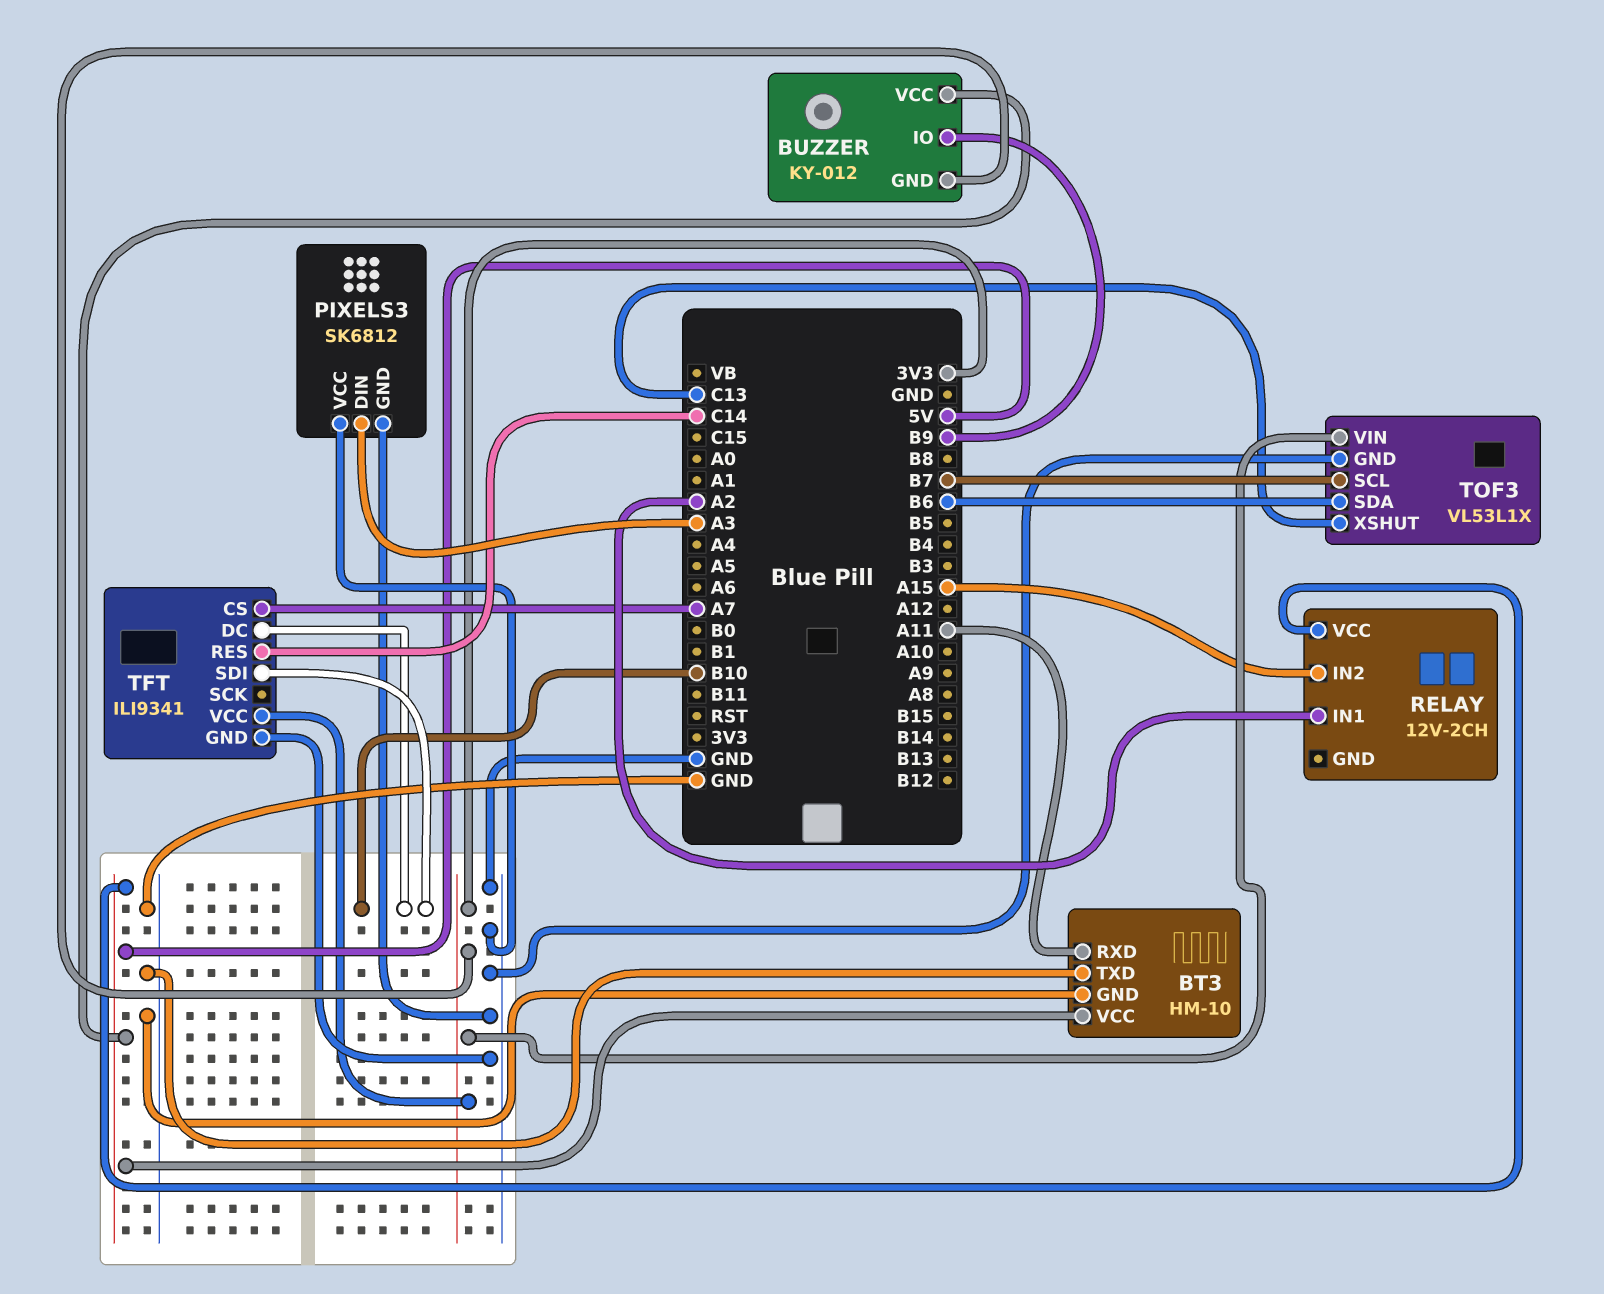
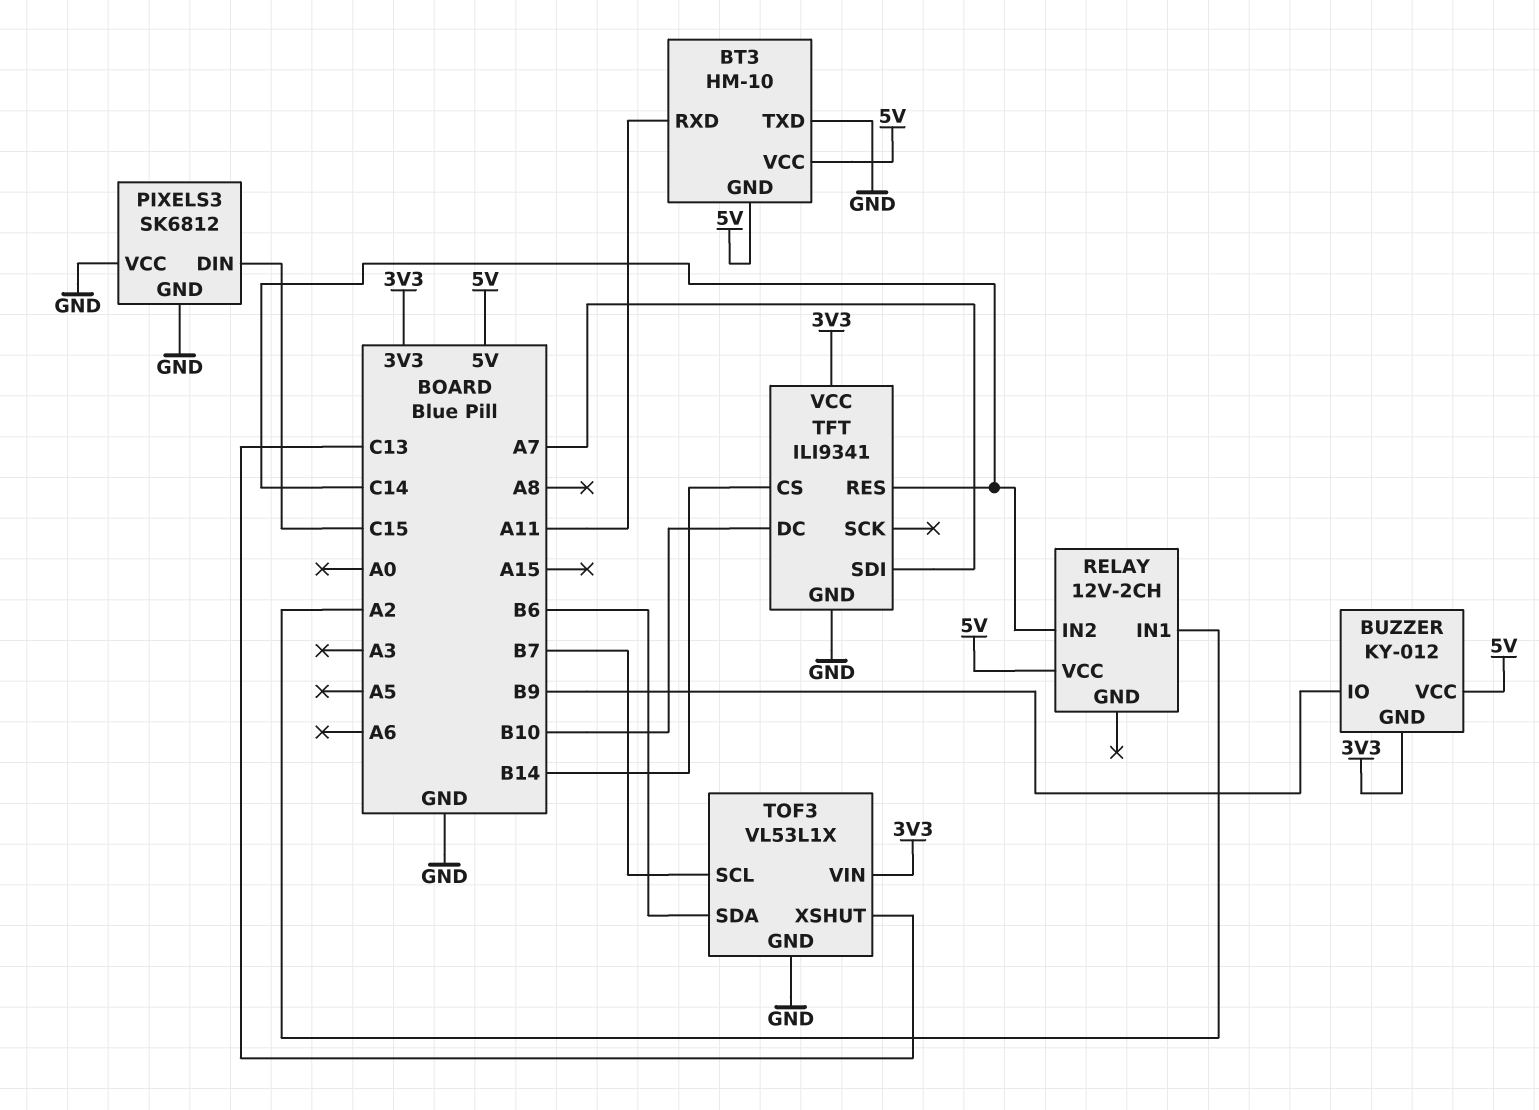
BT3 pin GND: GND -> 5V
PIXELS3 pin DIN: A3 -> C15
RELAY pin IN2: A15 -> C14
TFT pin CS: A7 -> B14
TFT pin SDI: B10 -> A7

